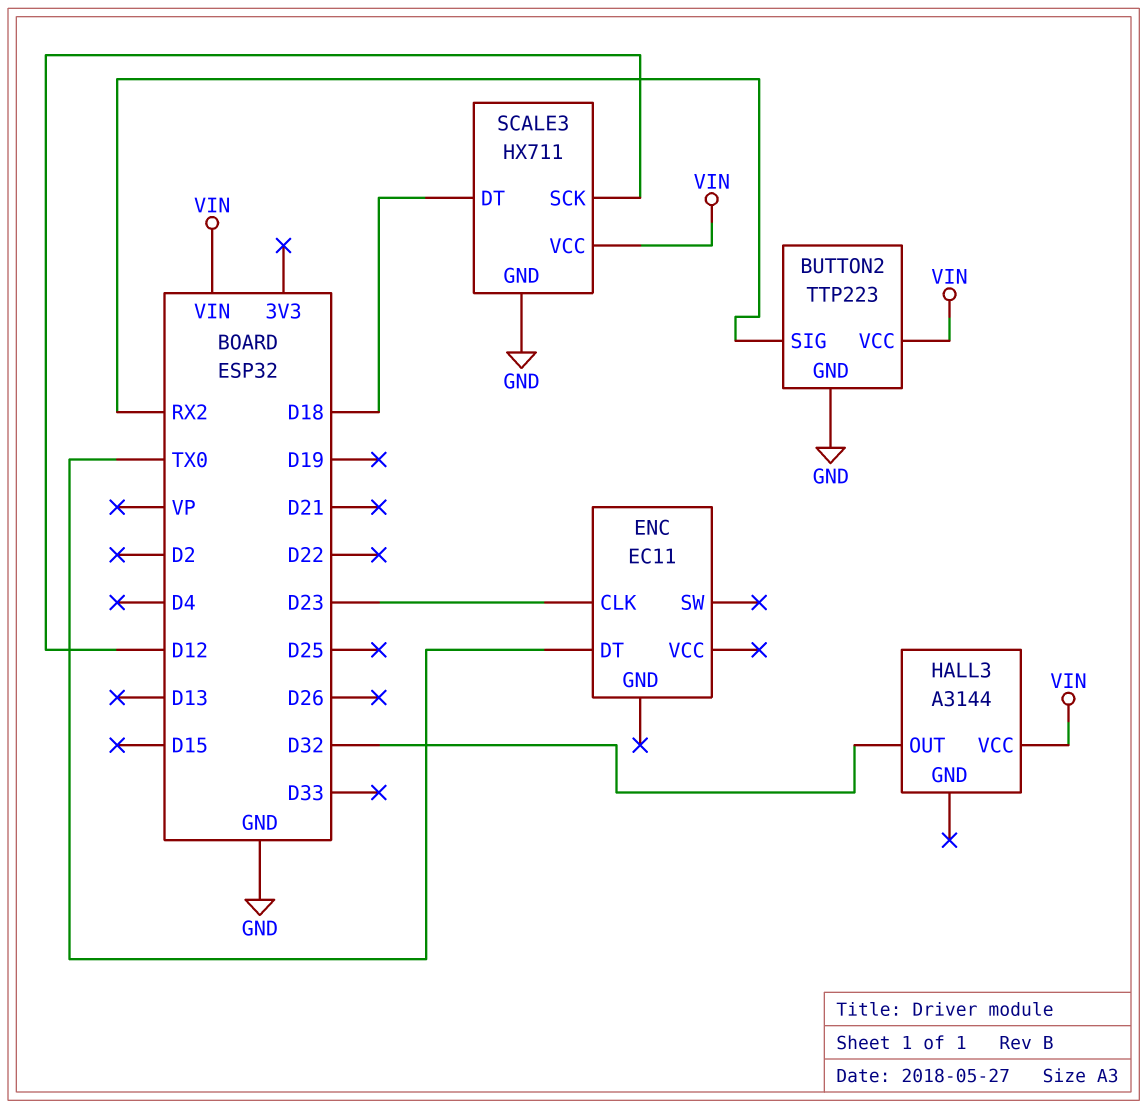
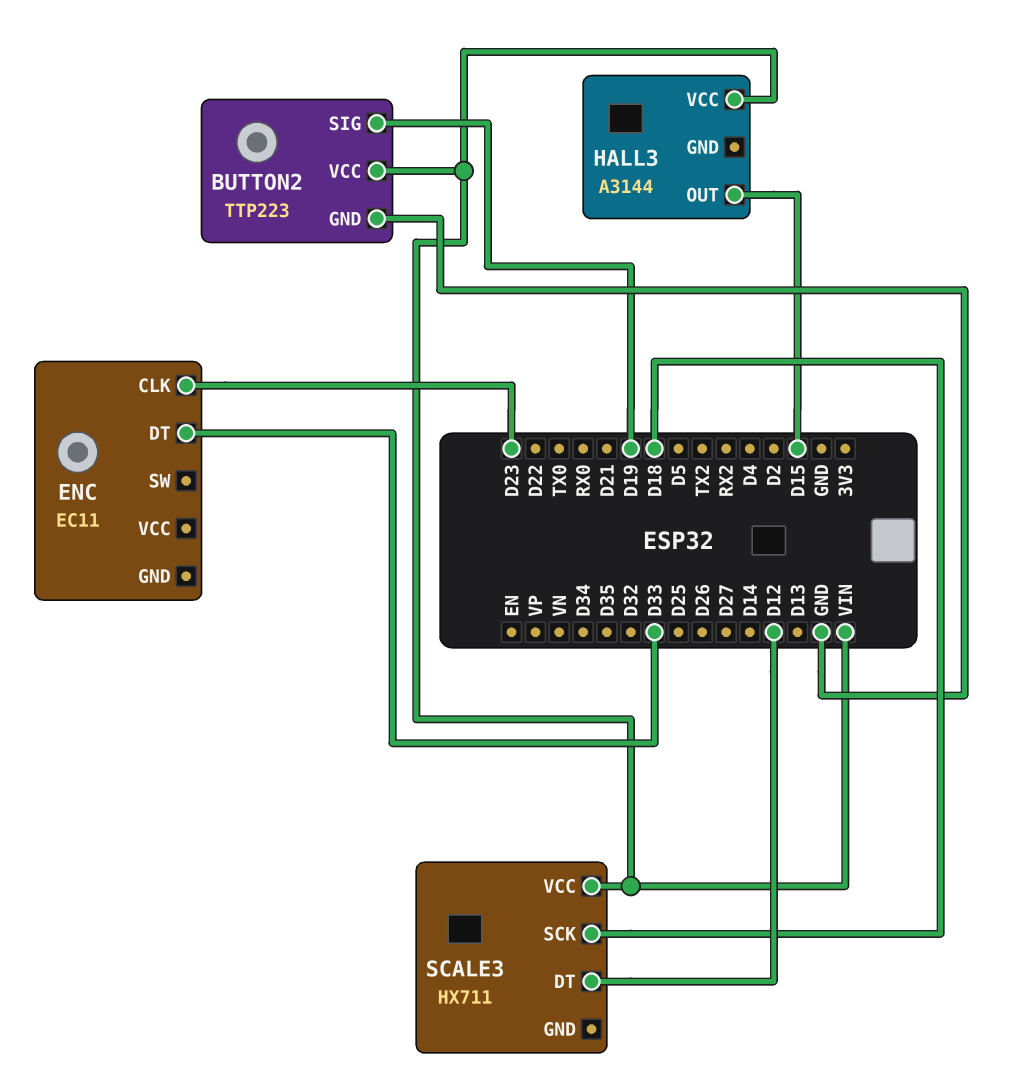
BUTTON2 pin SIG: RX2 -> D19
ENC pin DT: TX0 -> D33
HALL3 pin OUT: D32 -> D15
SCALE3 pin DT: D18 -> D12
SCALE3 pin GND: GND -> none
SCALE3 pin SCK: D12 -> D18

